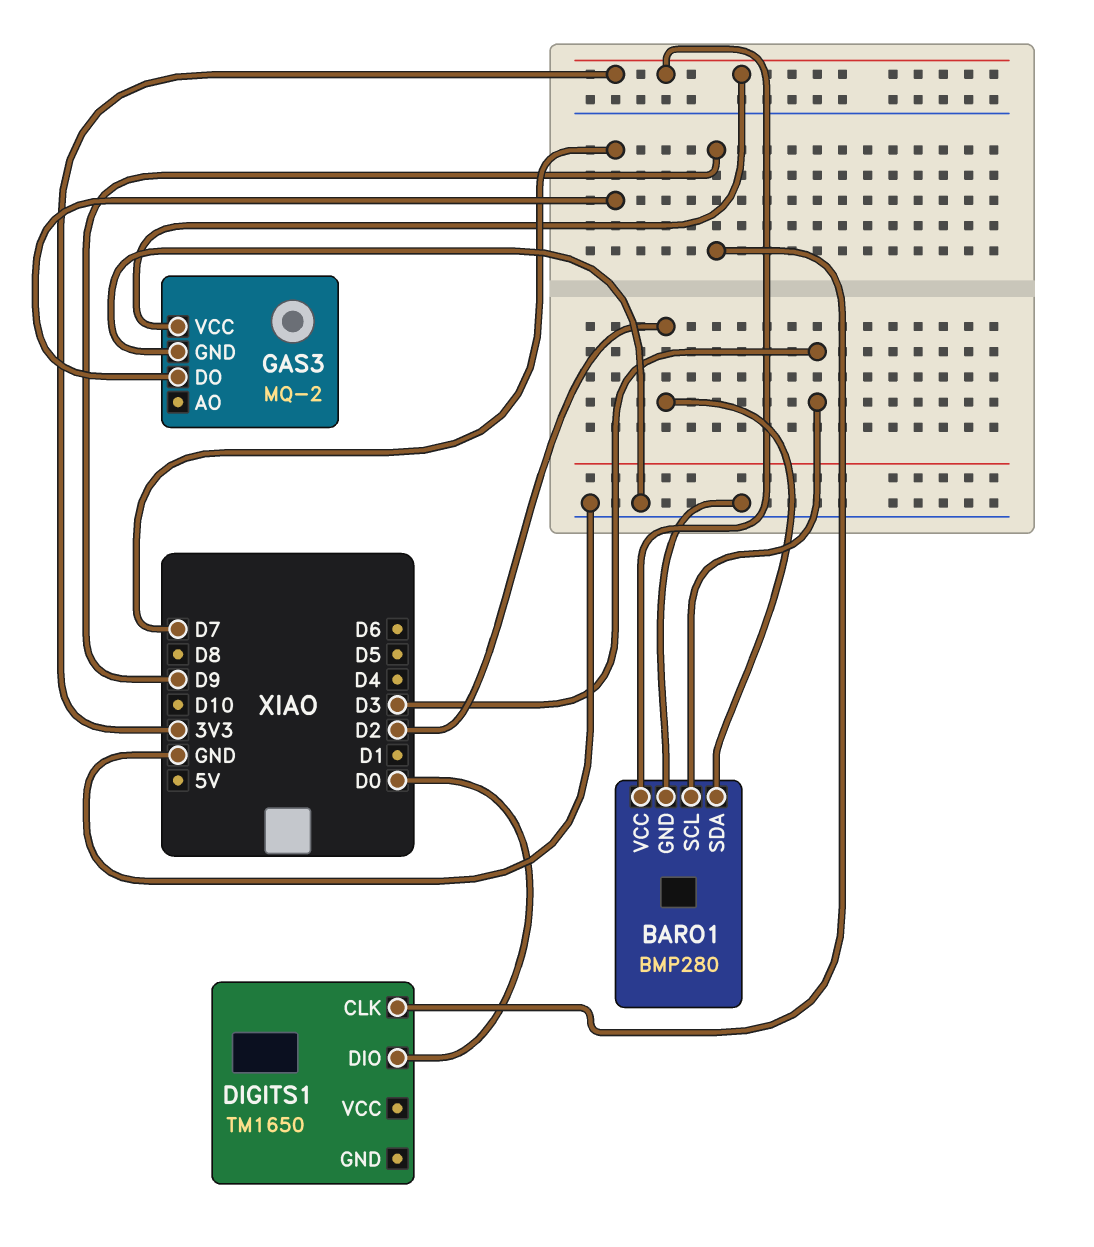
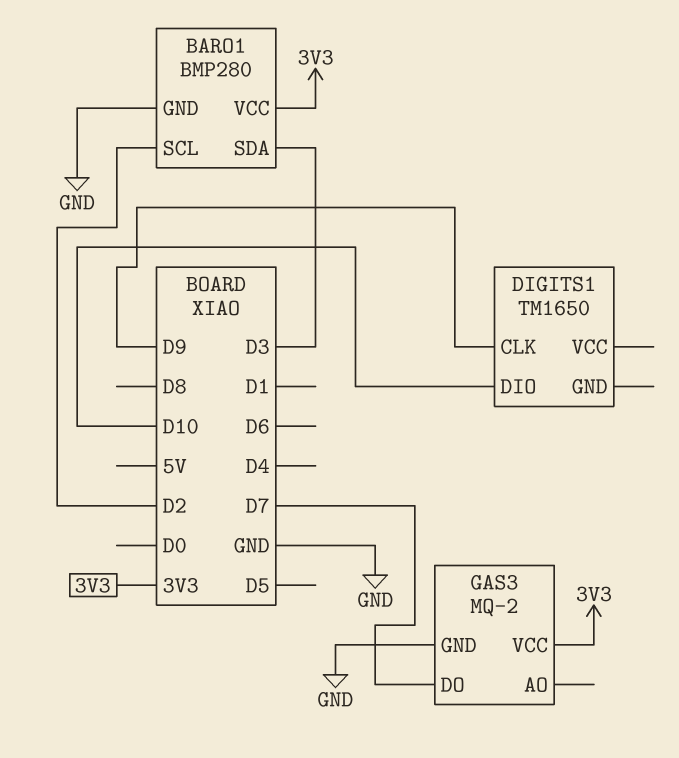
BARO1 pin SCL: D3 -> D2
BARO1 pin SDA: D2 -> D3
DIGITS1 pin DIO: D0 -> D10

